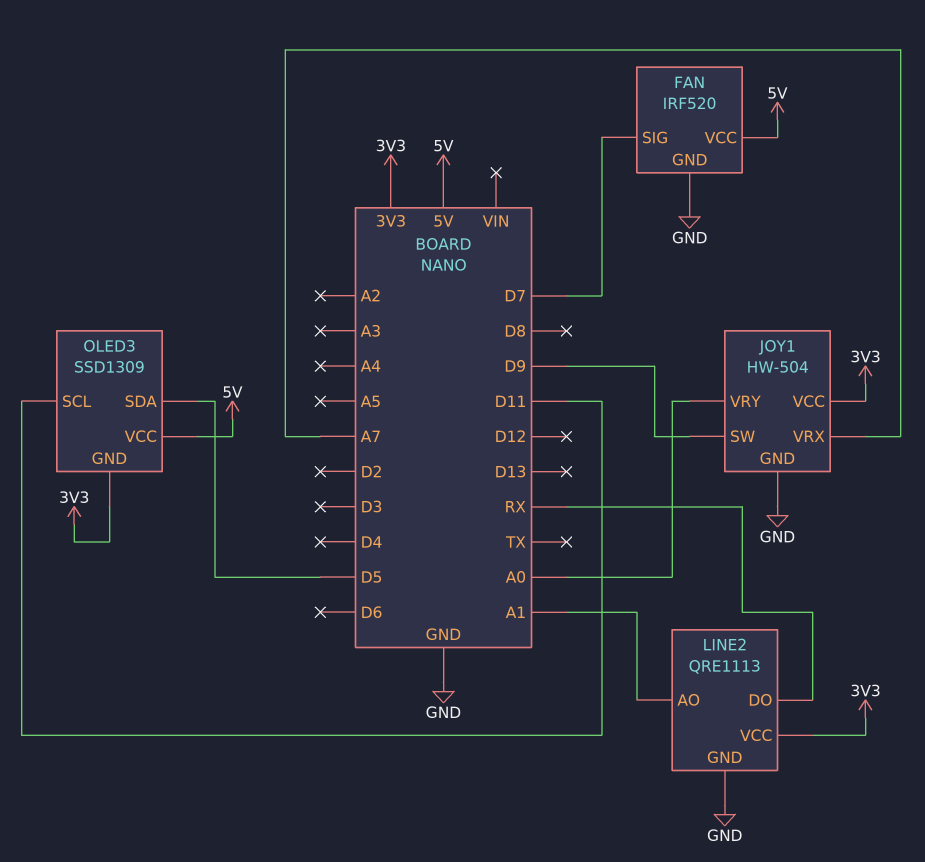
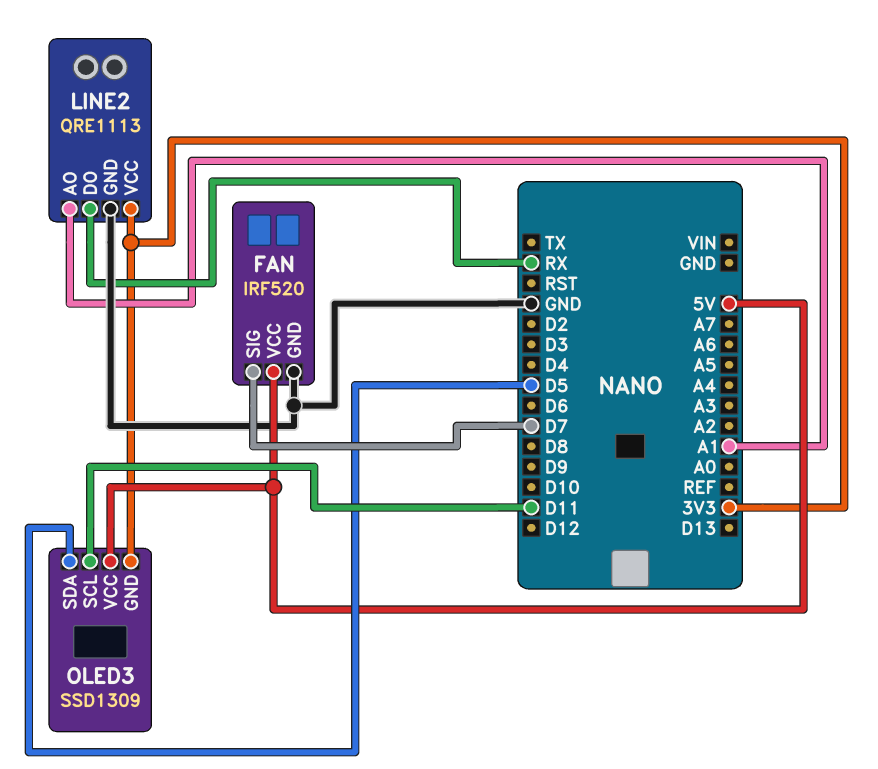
JOY1: HW-504 -> none
JOY1 pin GND: GND -> none
JOY1 pin SW: D9 -> none
JOY1 pin VCC: 3V3 -> none
JOY1 pin VRX: A7 -> none
JOY1 pin VRY: A0 -> none

